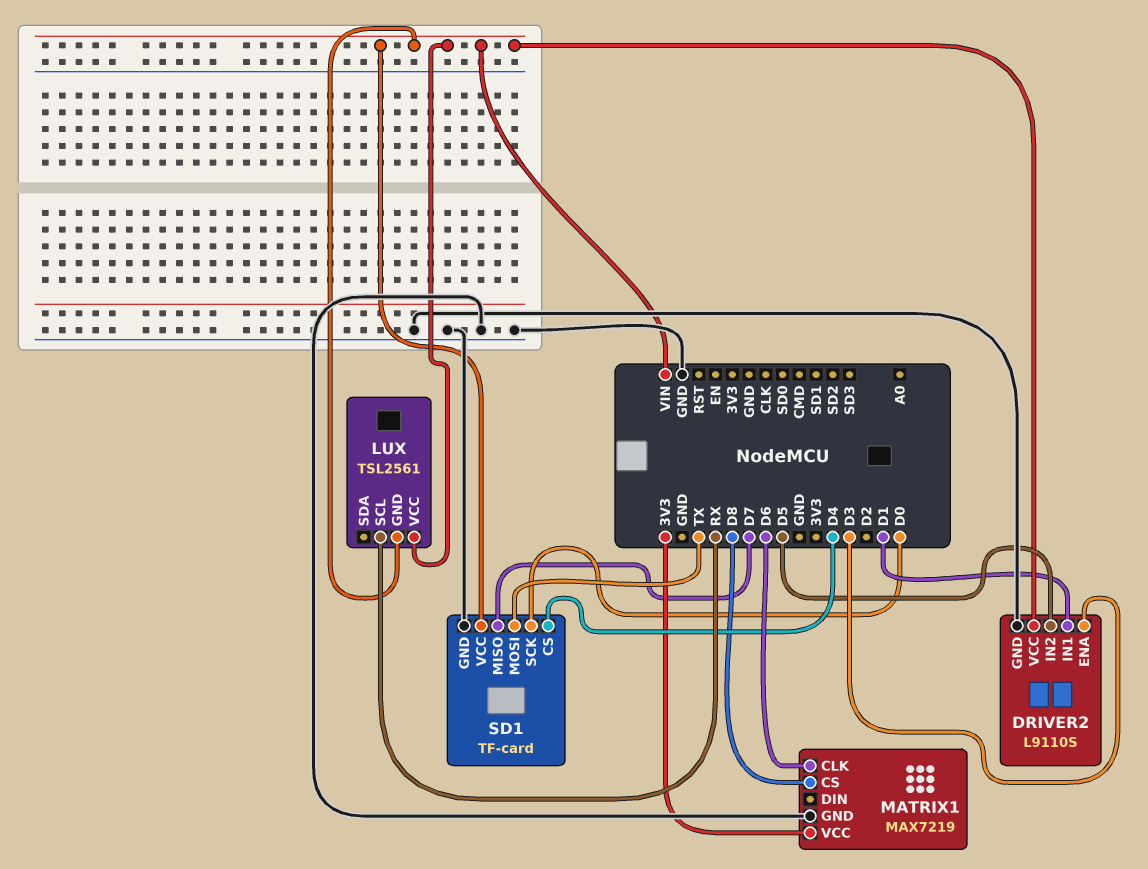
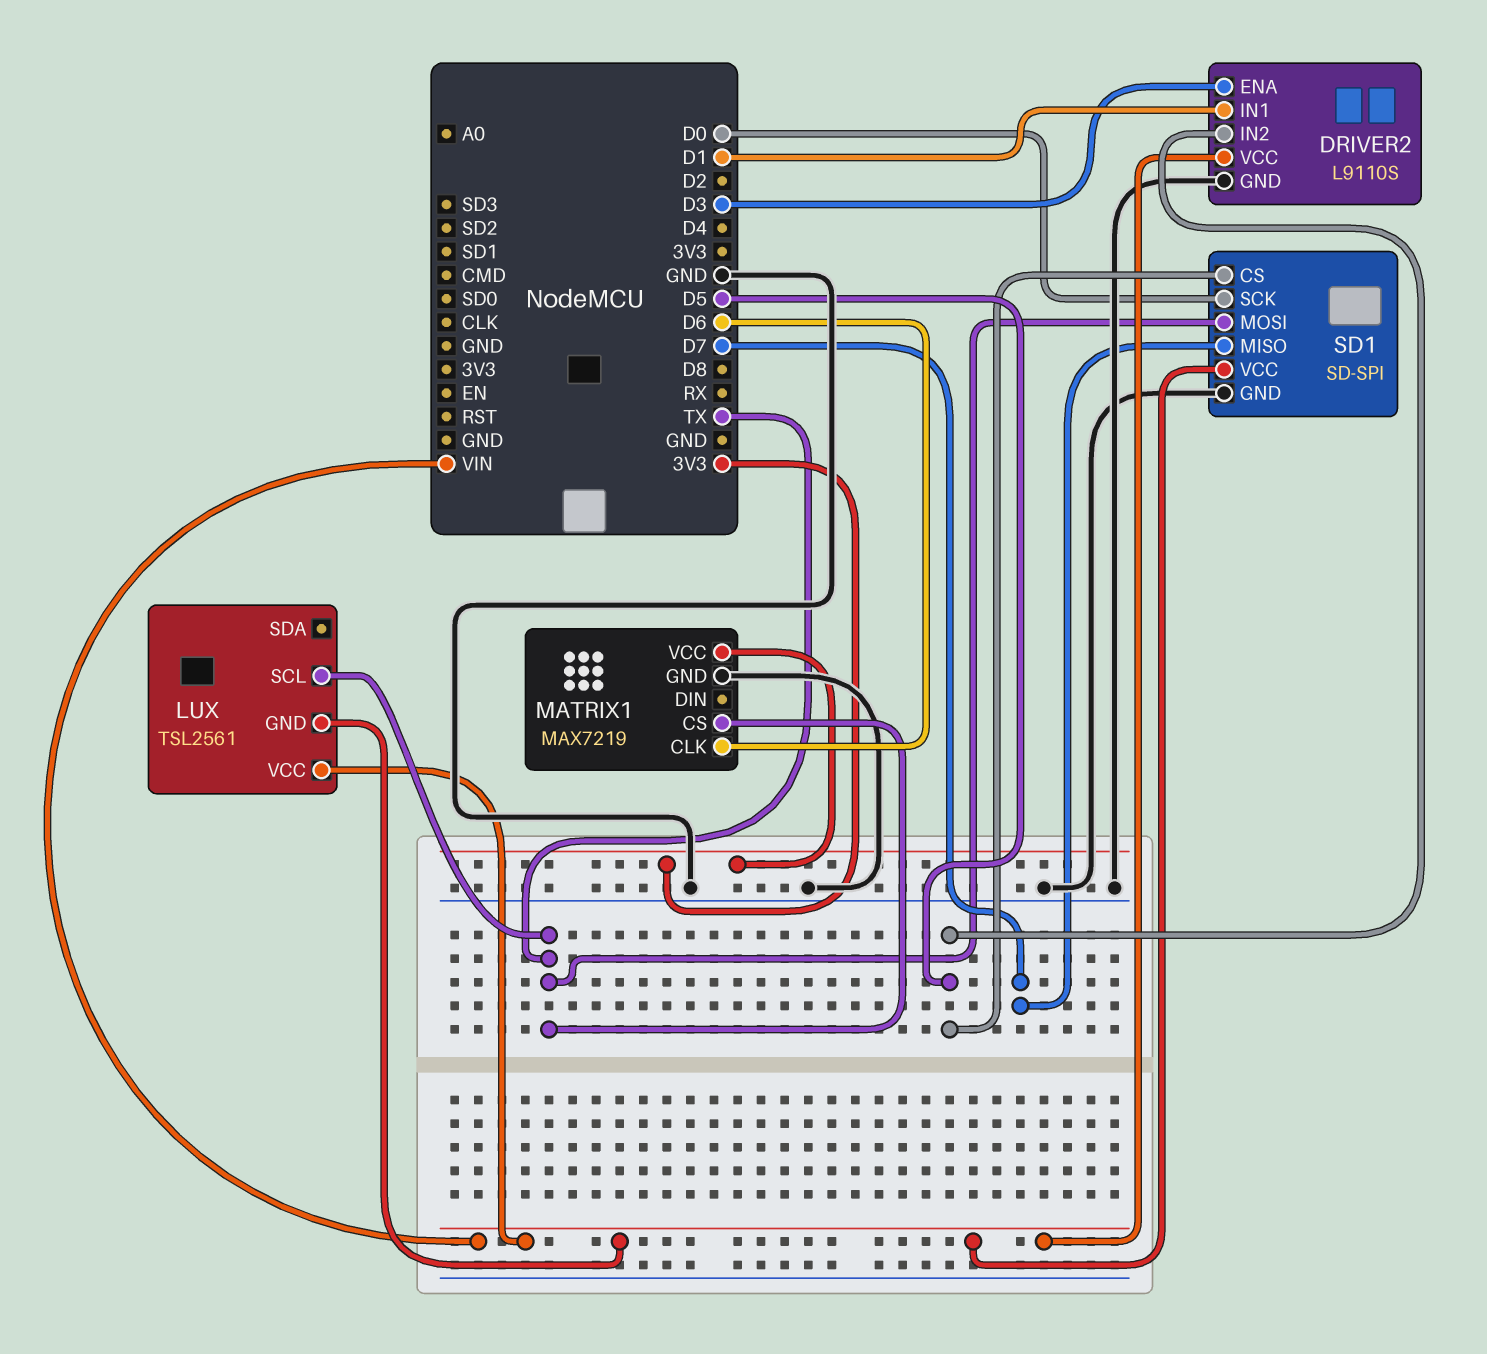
LUX pin SCL: RX -> TX
MATRIX1 pin CS: D8 -> TX
SD1: TF-card -> SD-SPI
SD1 pin CS: D4 -> D5

